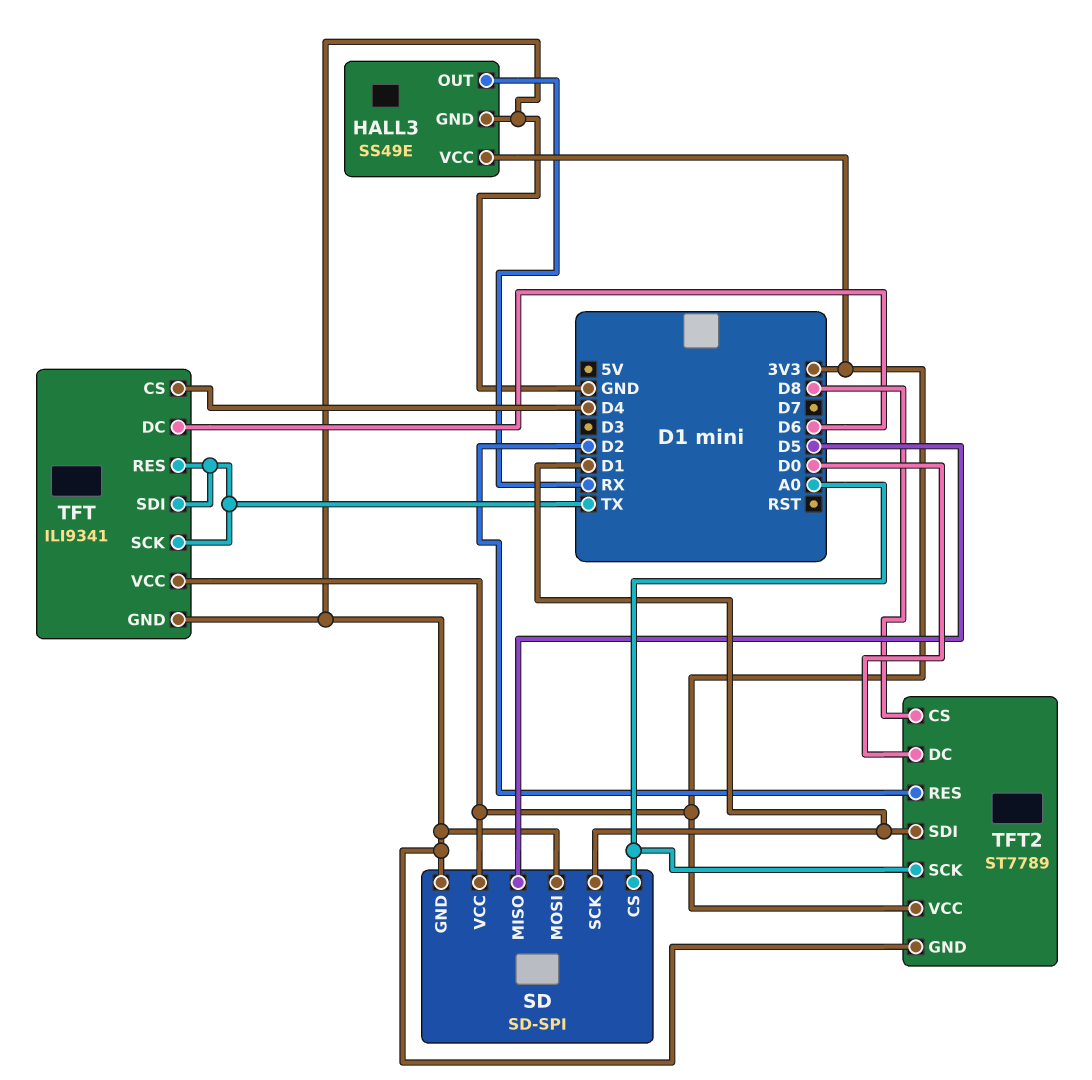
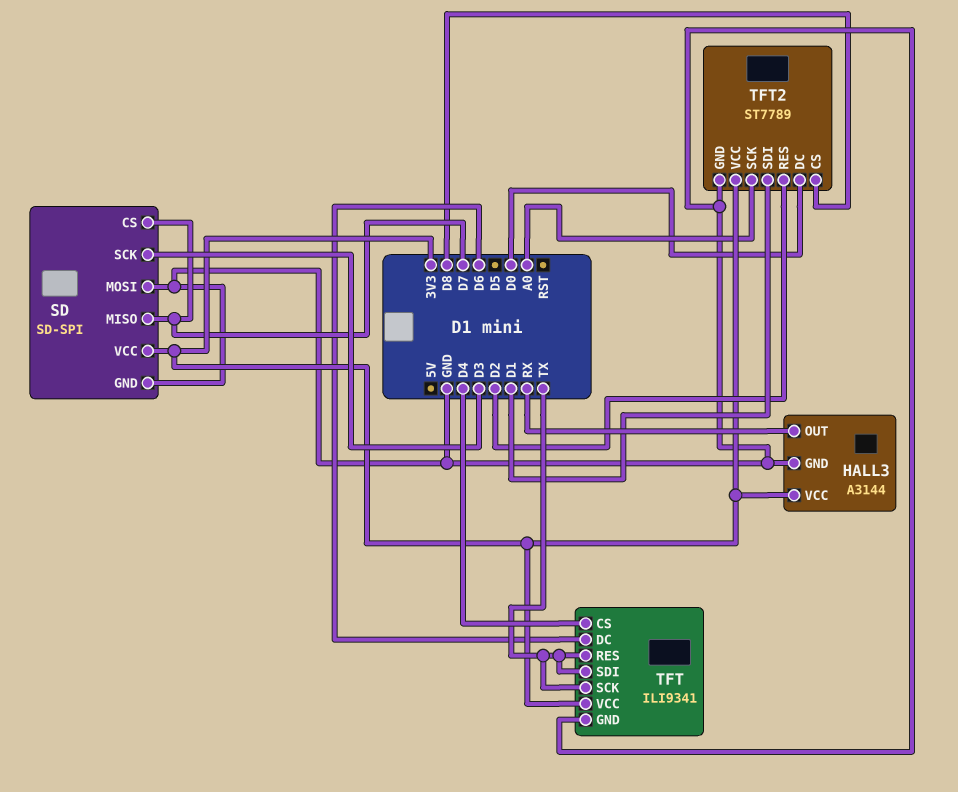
HALL3: SS49E -> A3144
SD pin CS: A0 -> D7
SD pin MISO: D5 -> D7
SD pin SCK: D1 -> D3

